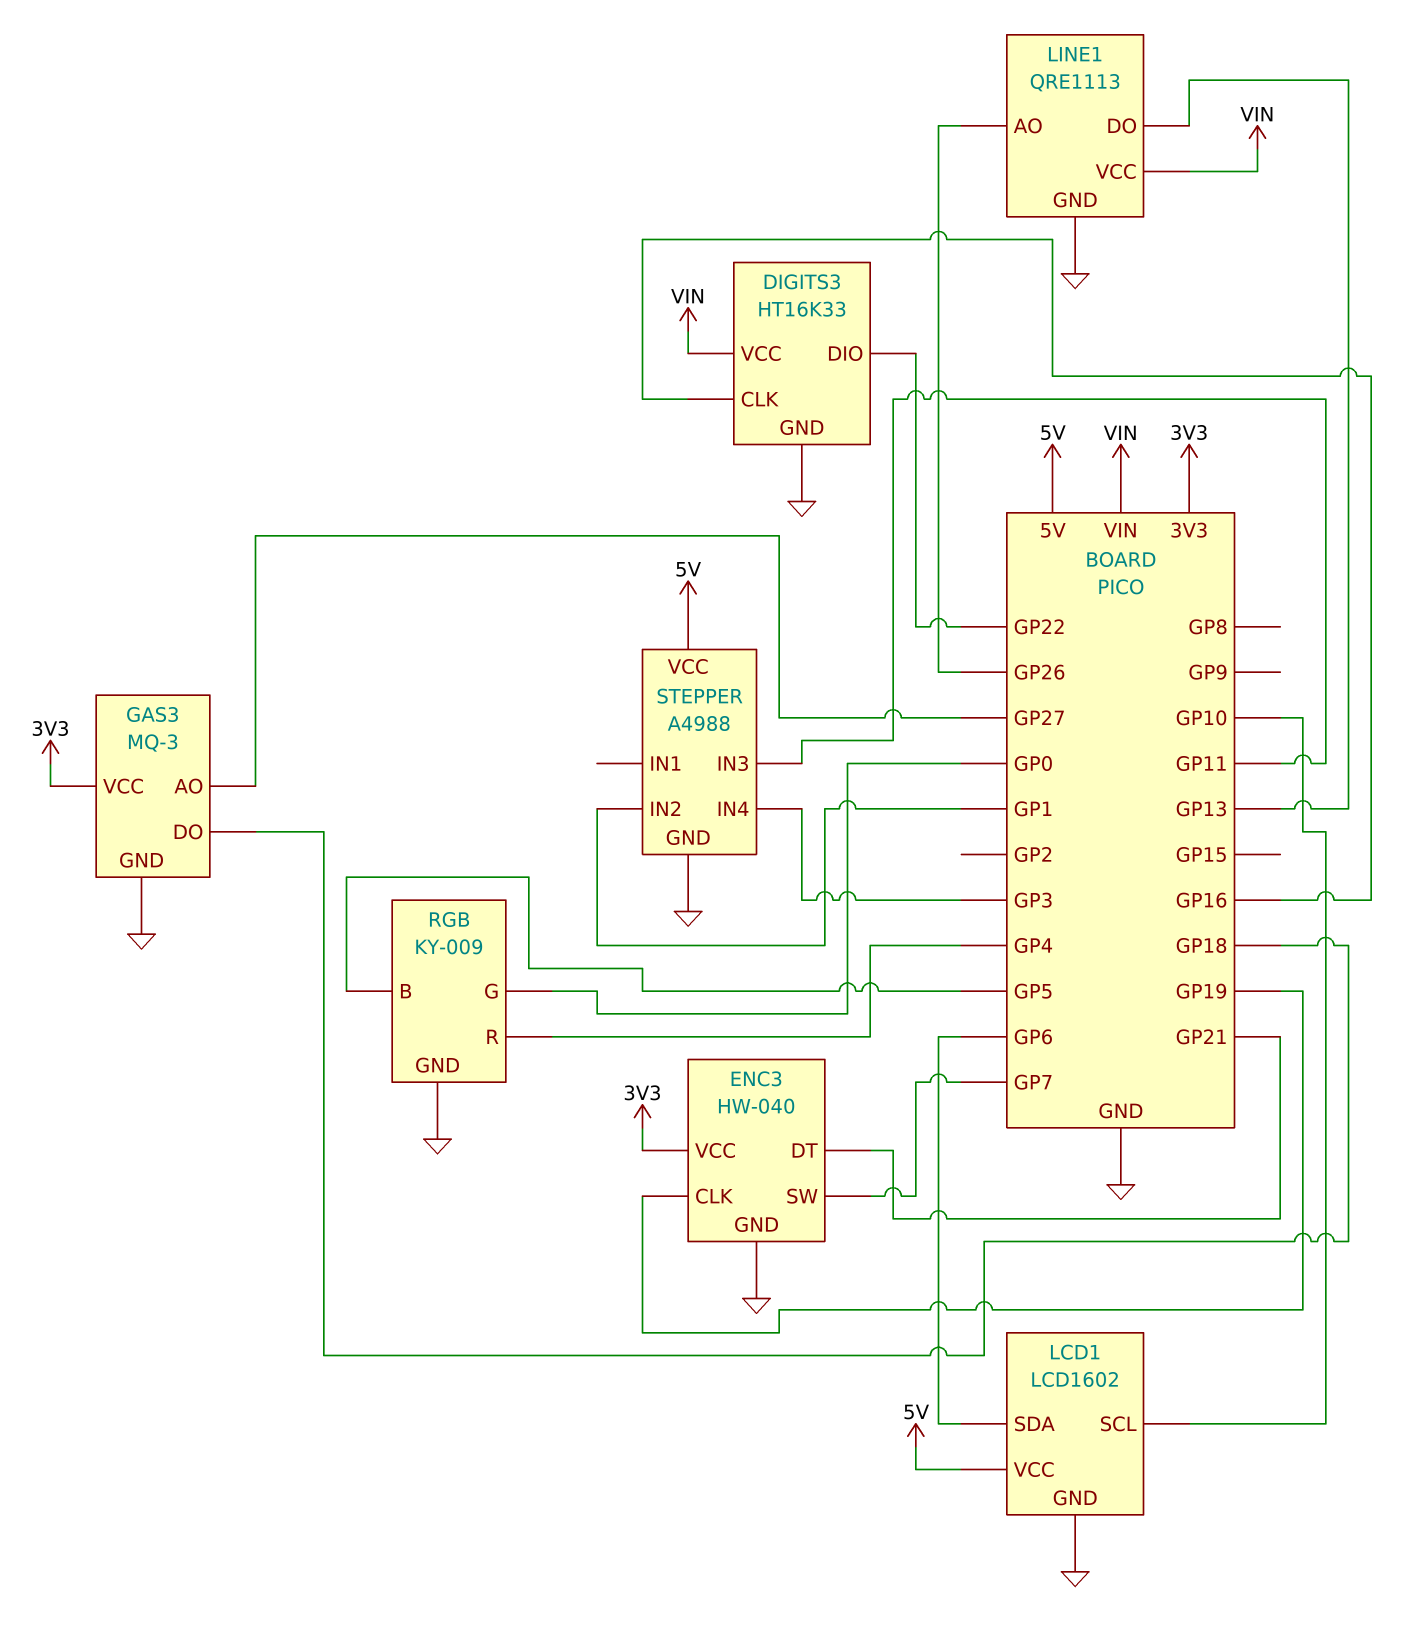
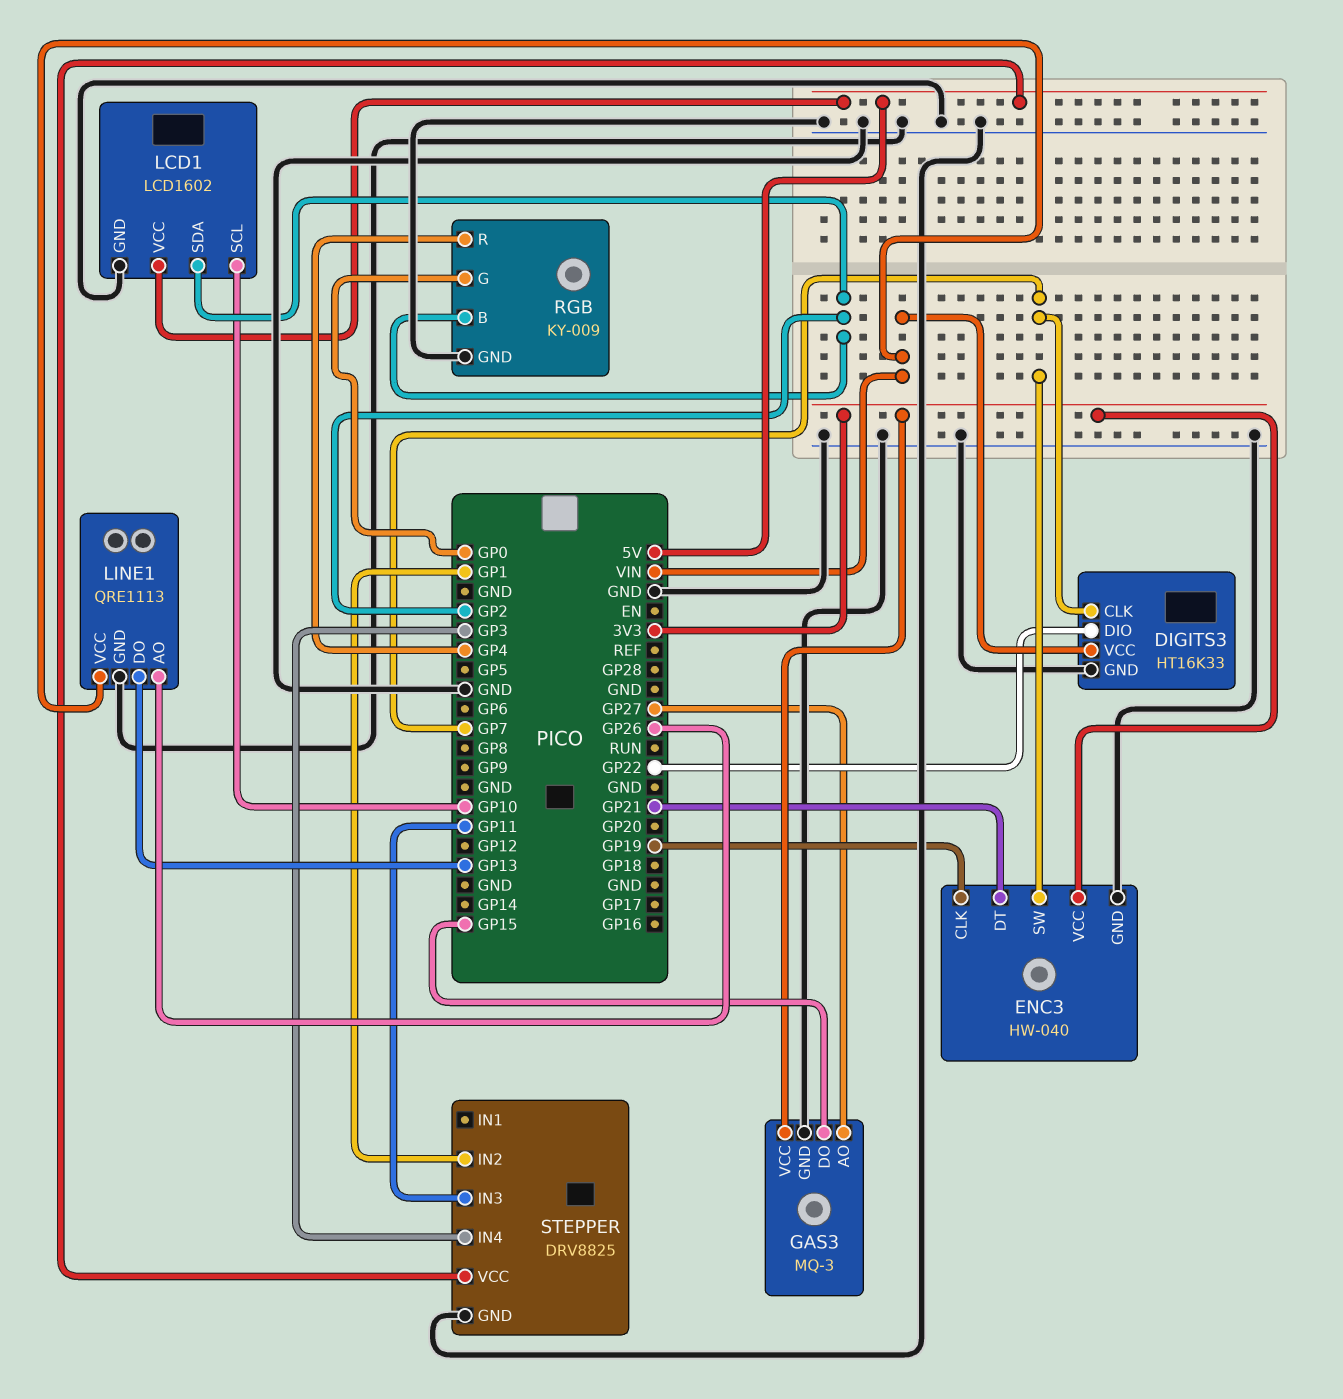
DIGITS3 pin CLK: GP16 -> GP7
GAS3 pin DO: GP18 -> GP15
LCD1 pin SDA: GP6 -> GP2
RGB pin B: GP5 -> GP2
STEPPER: A4988 -> DRV8825

